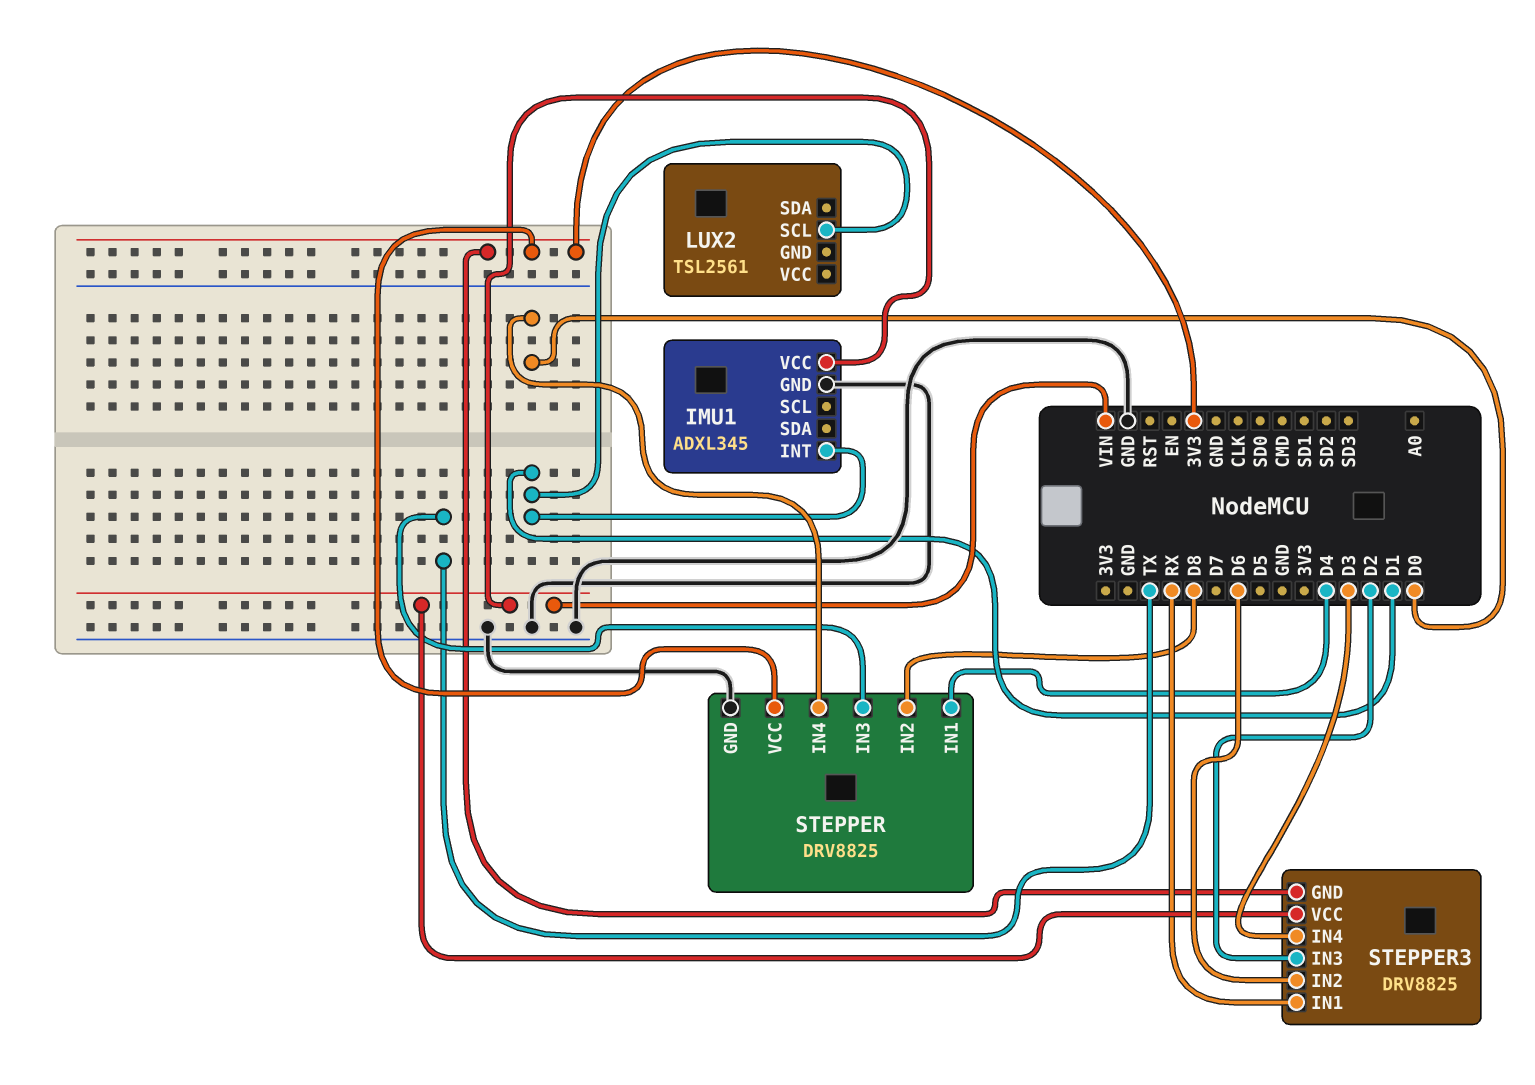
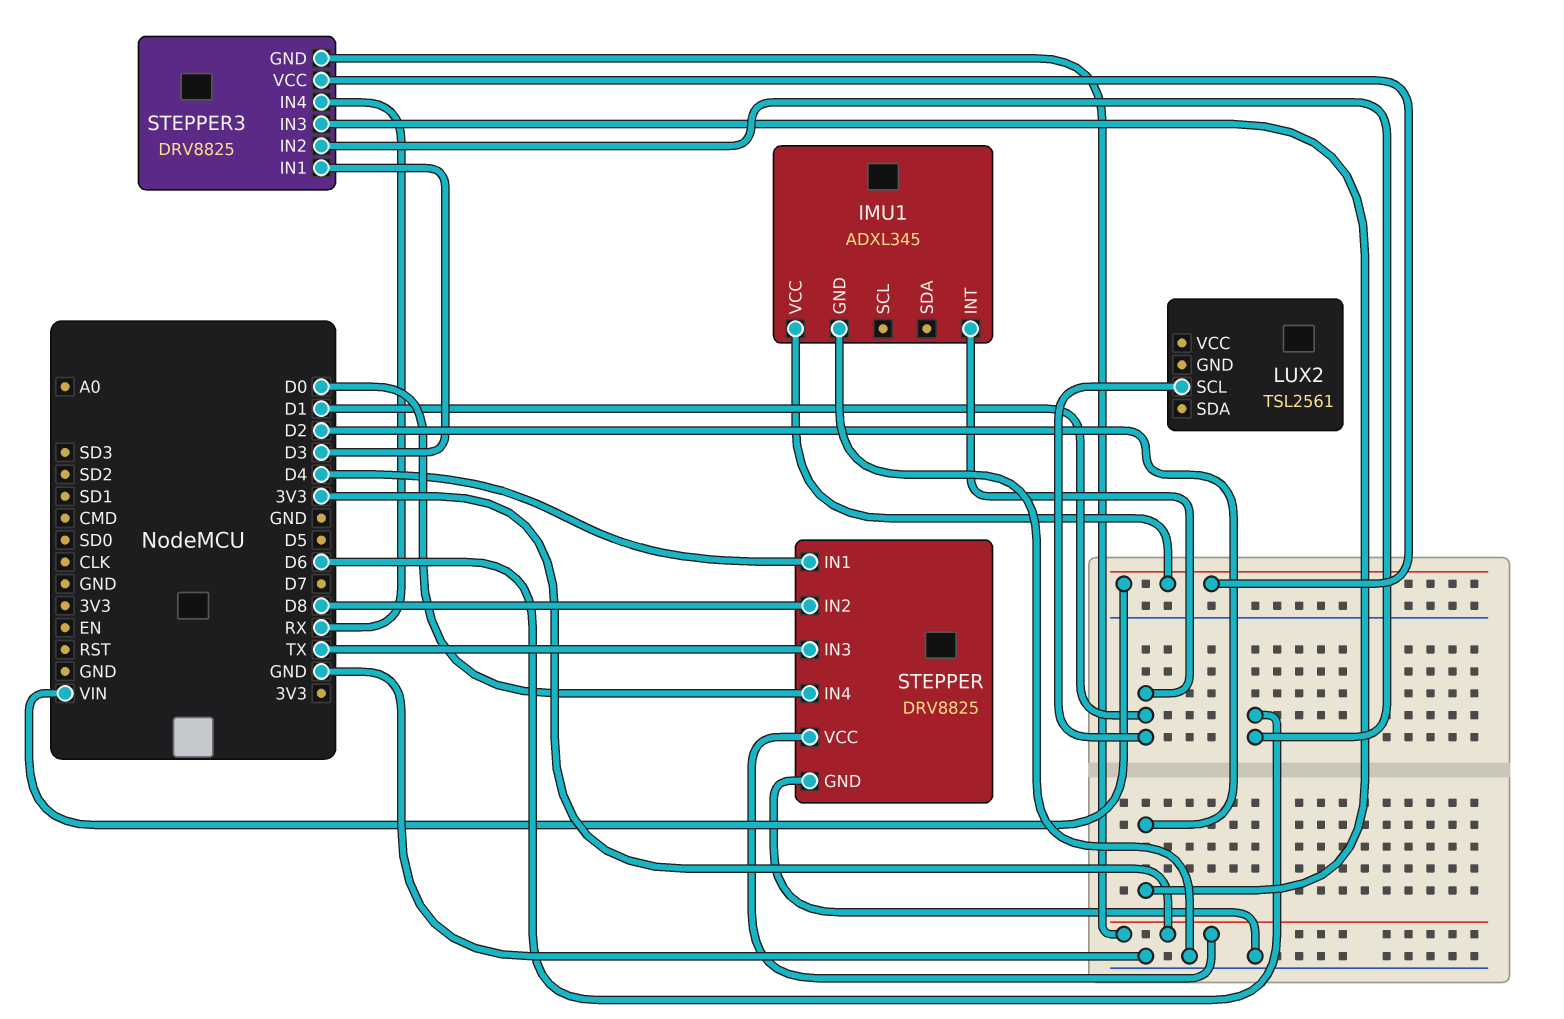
STEPPER3 pin IN1: RX -> D3
STEPPER3 pin IN4: D3 -> RX

